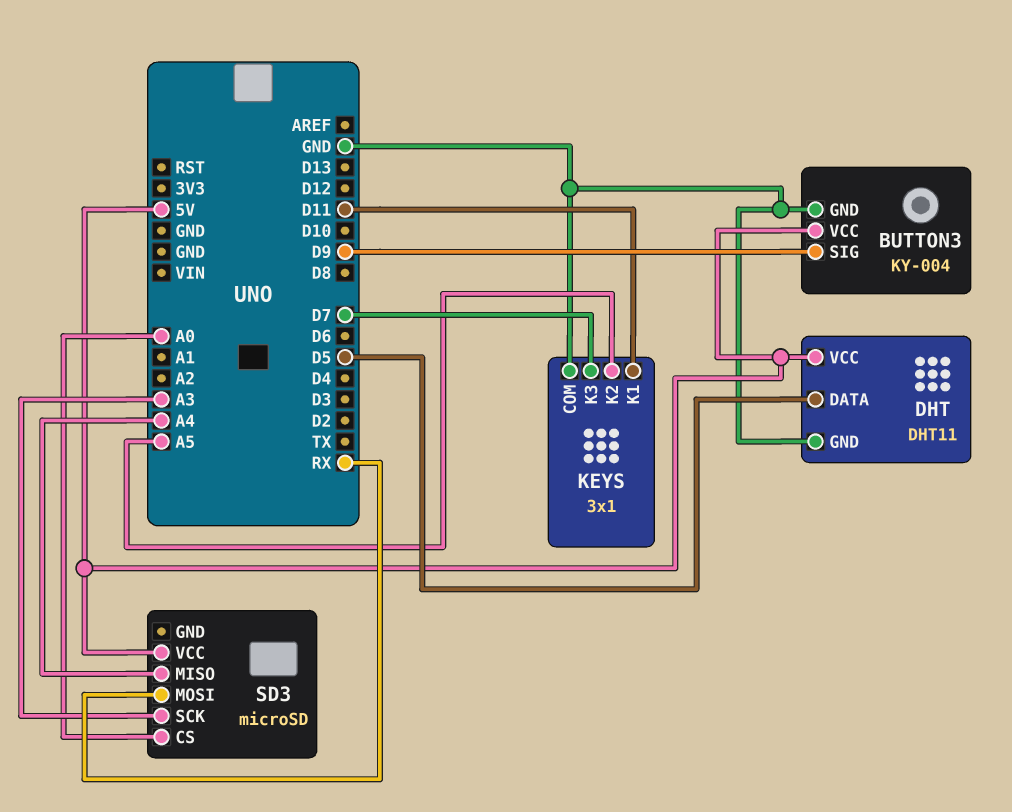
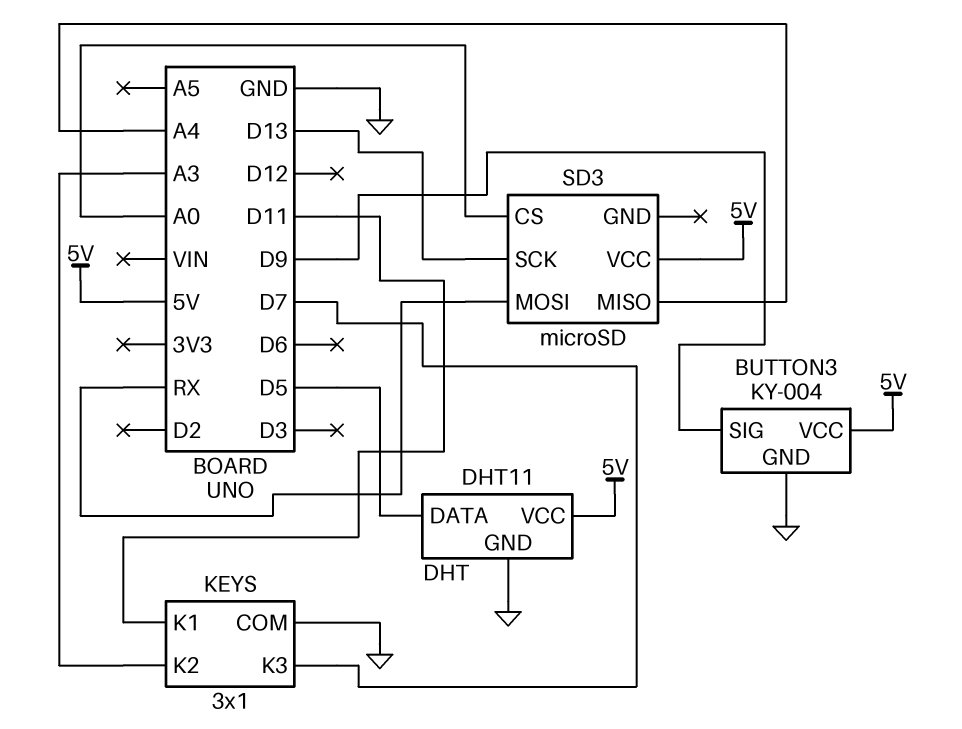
KEYS pin K2: A5 -> A3
SD3 pin SCK: A3 -> D13

